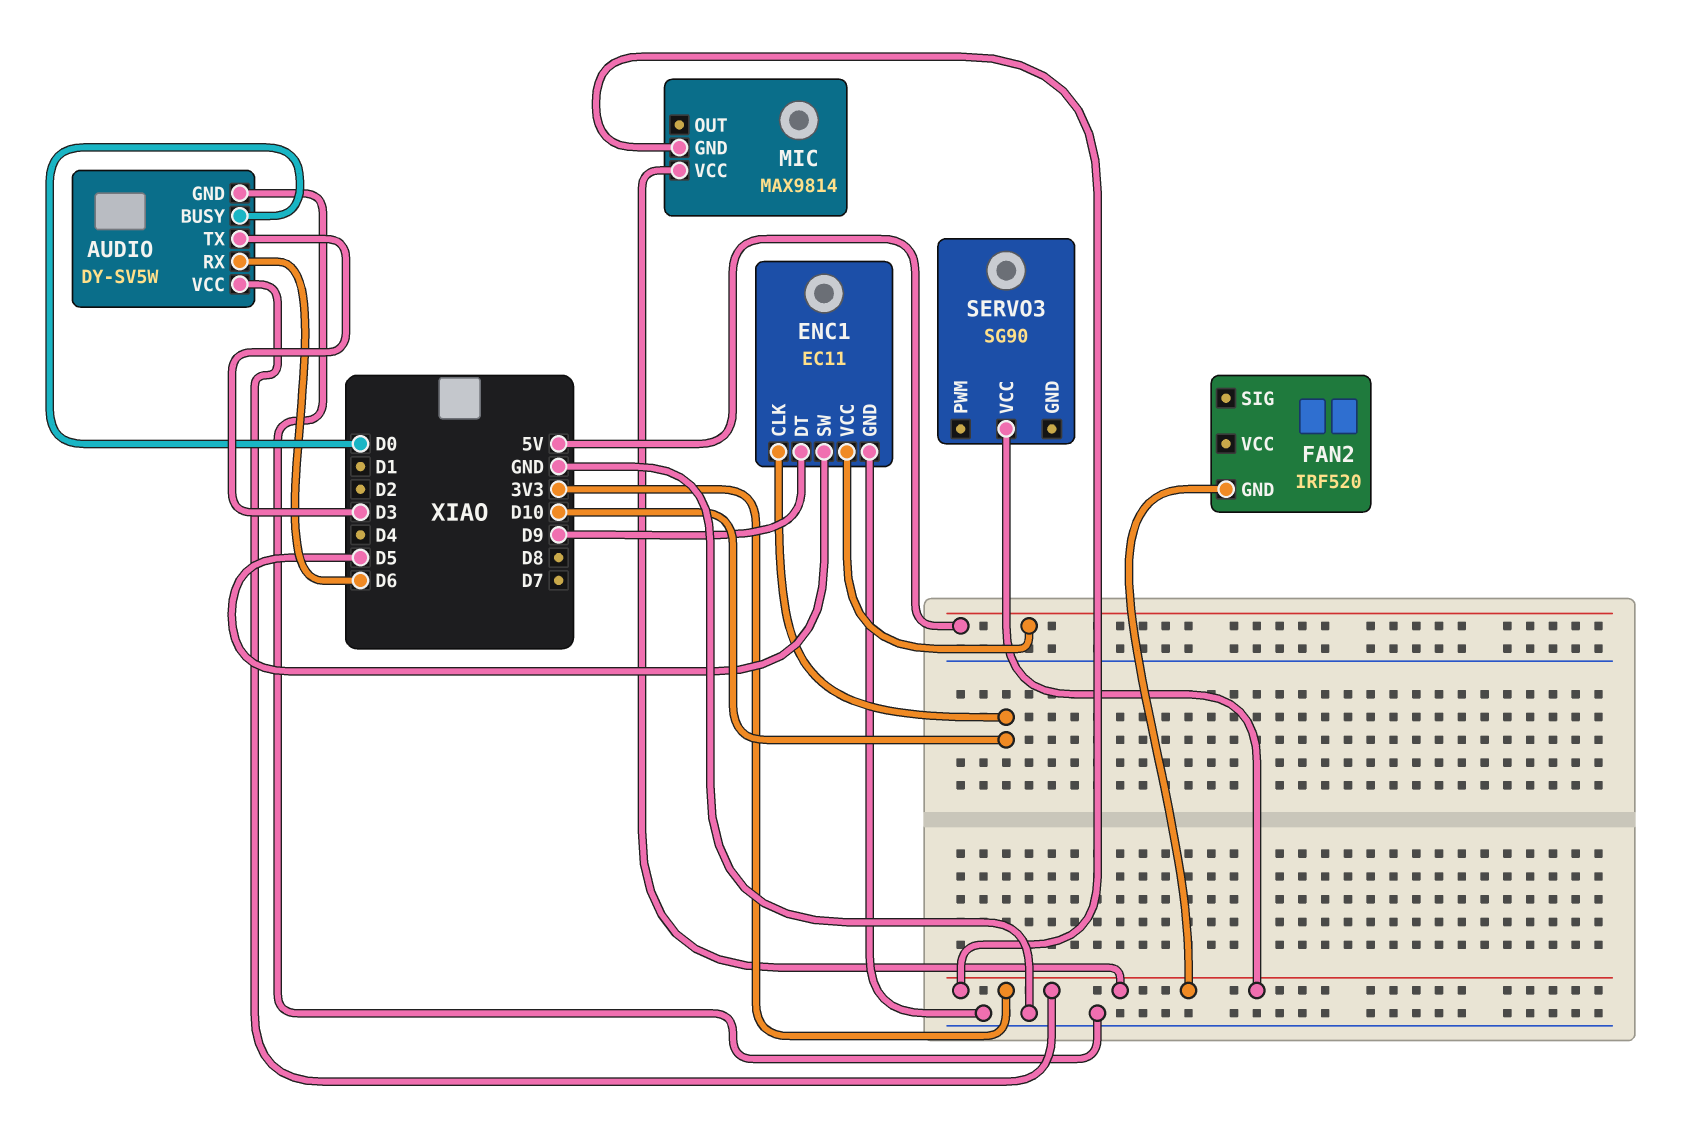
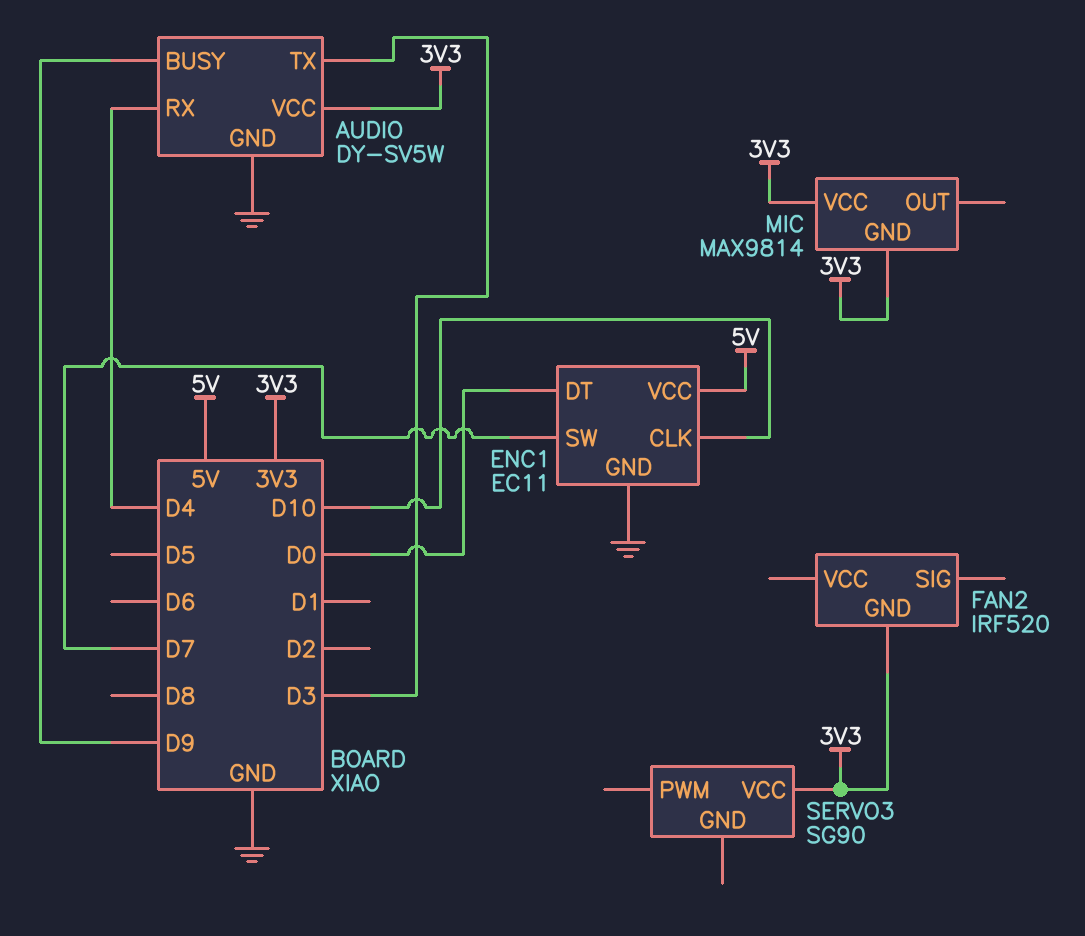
AUDIO pin BUSY: D0 -> D9
AUDIO pin RX: D6 -> D4
ENC1 pin DT: D9 -> D0
ENC1 pin SW: D5 -> D7

